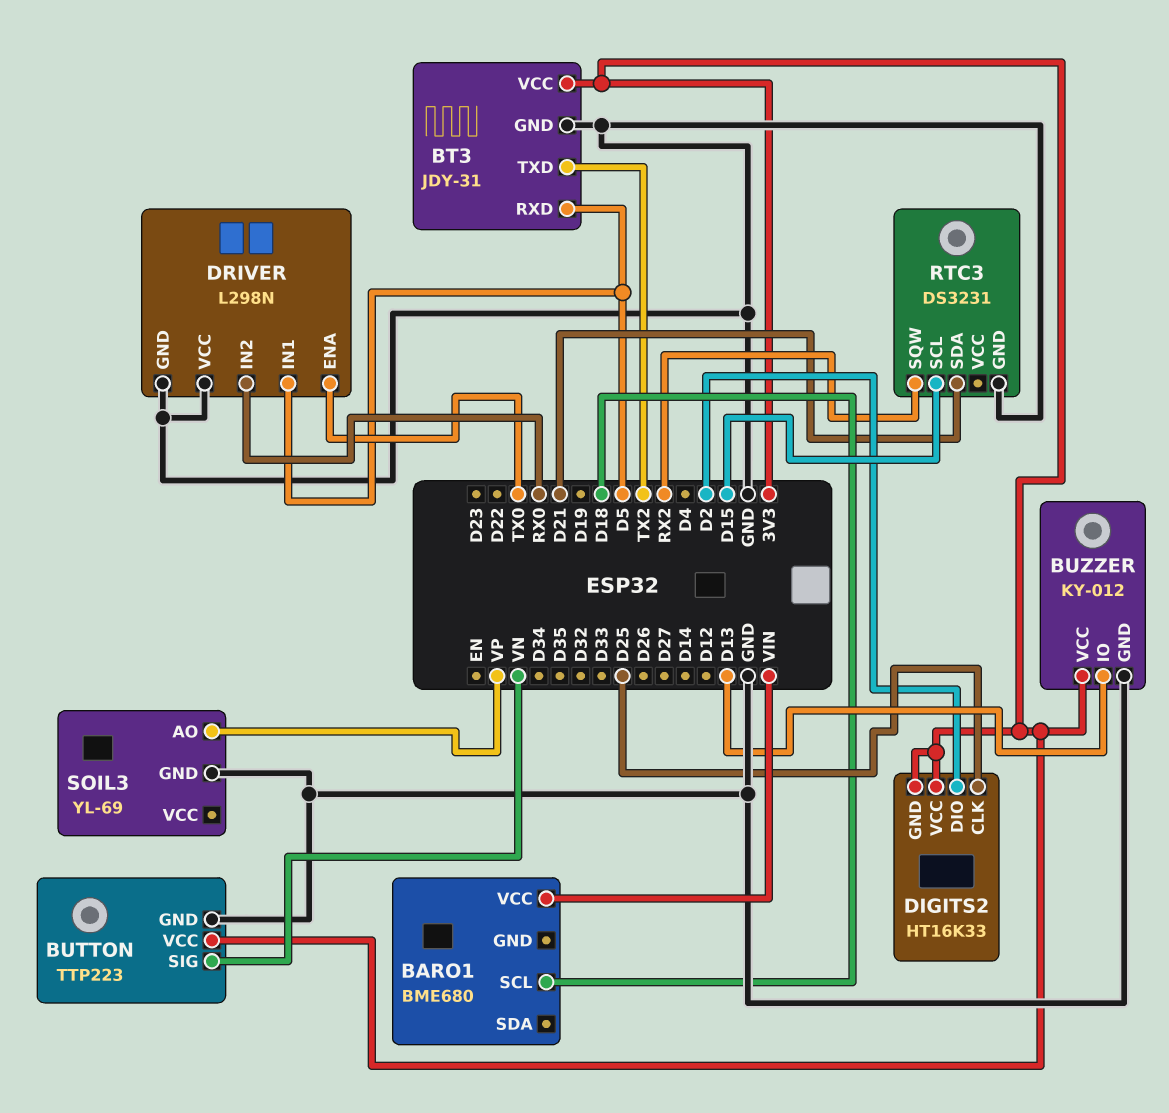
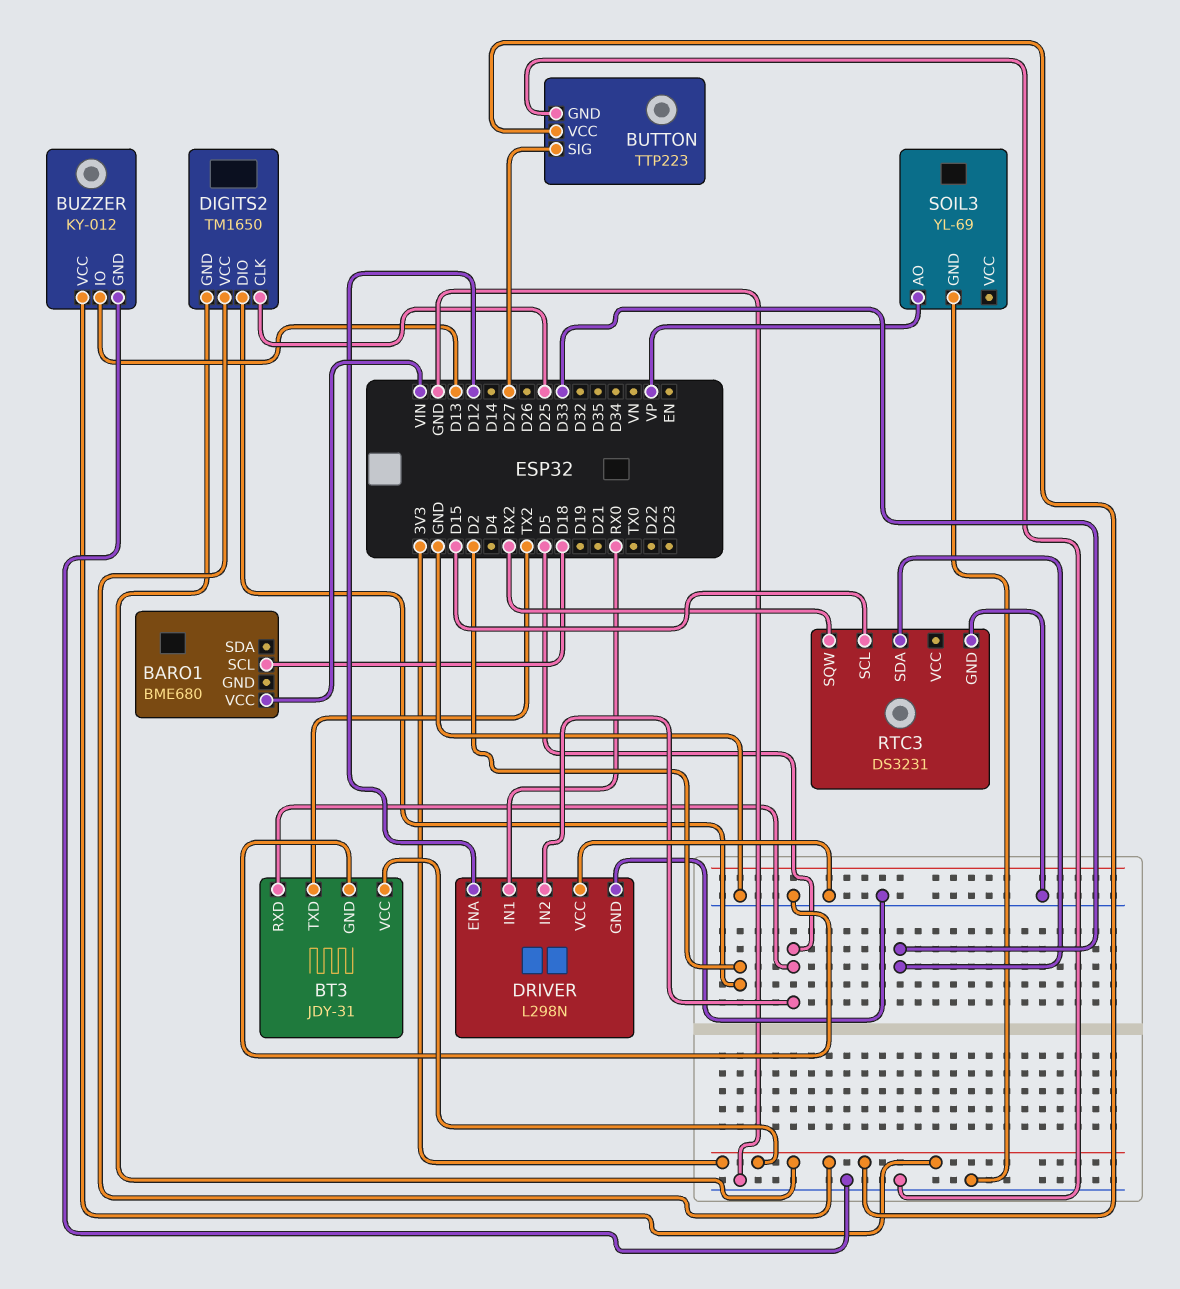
BUTTON pin SIG: VN -> D27
DIGITS2: HT16K33 -> TM1650
DRIVER pin ENA: TX0 -> D12
DRIVER pin IN1: D5 -> RX0
DRIVER pin IN2: RX0 -> D5
RTC3 pin SDA: D21 -> D33

